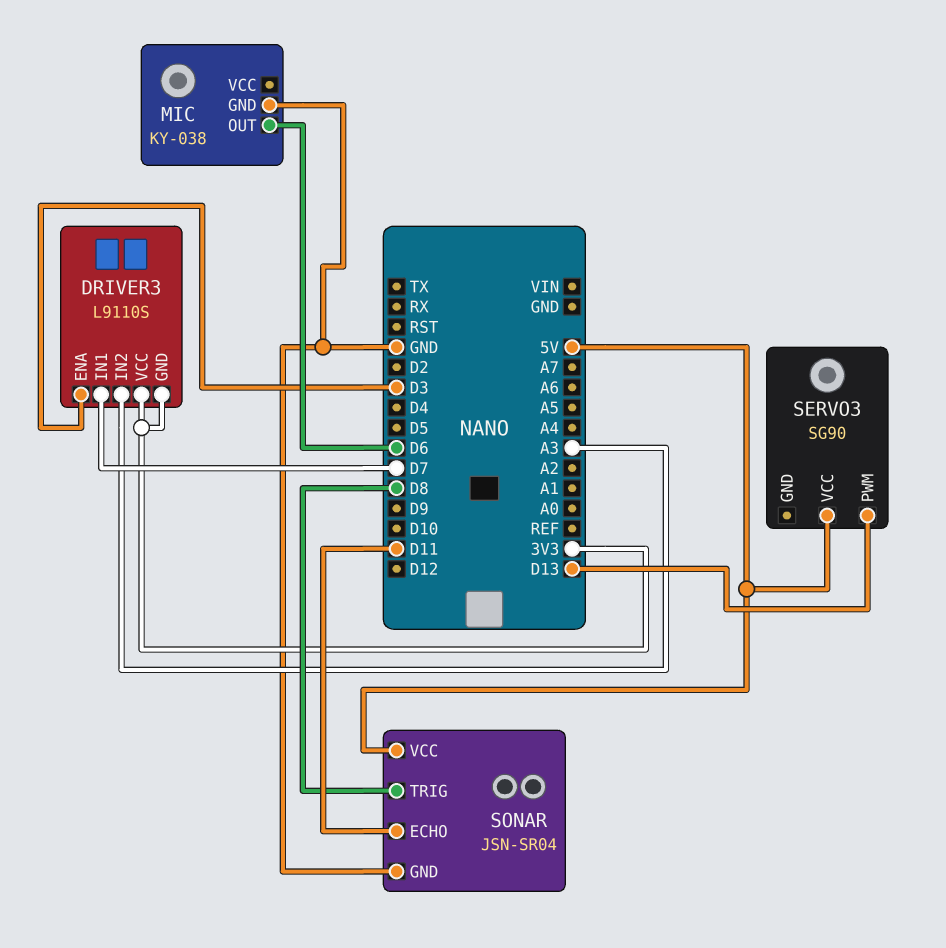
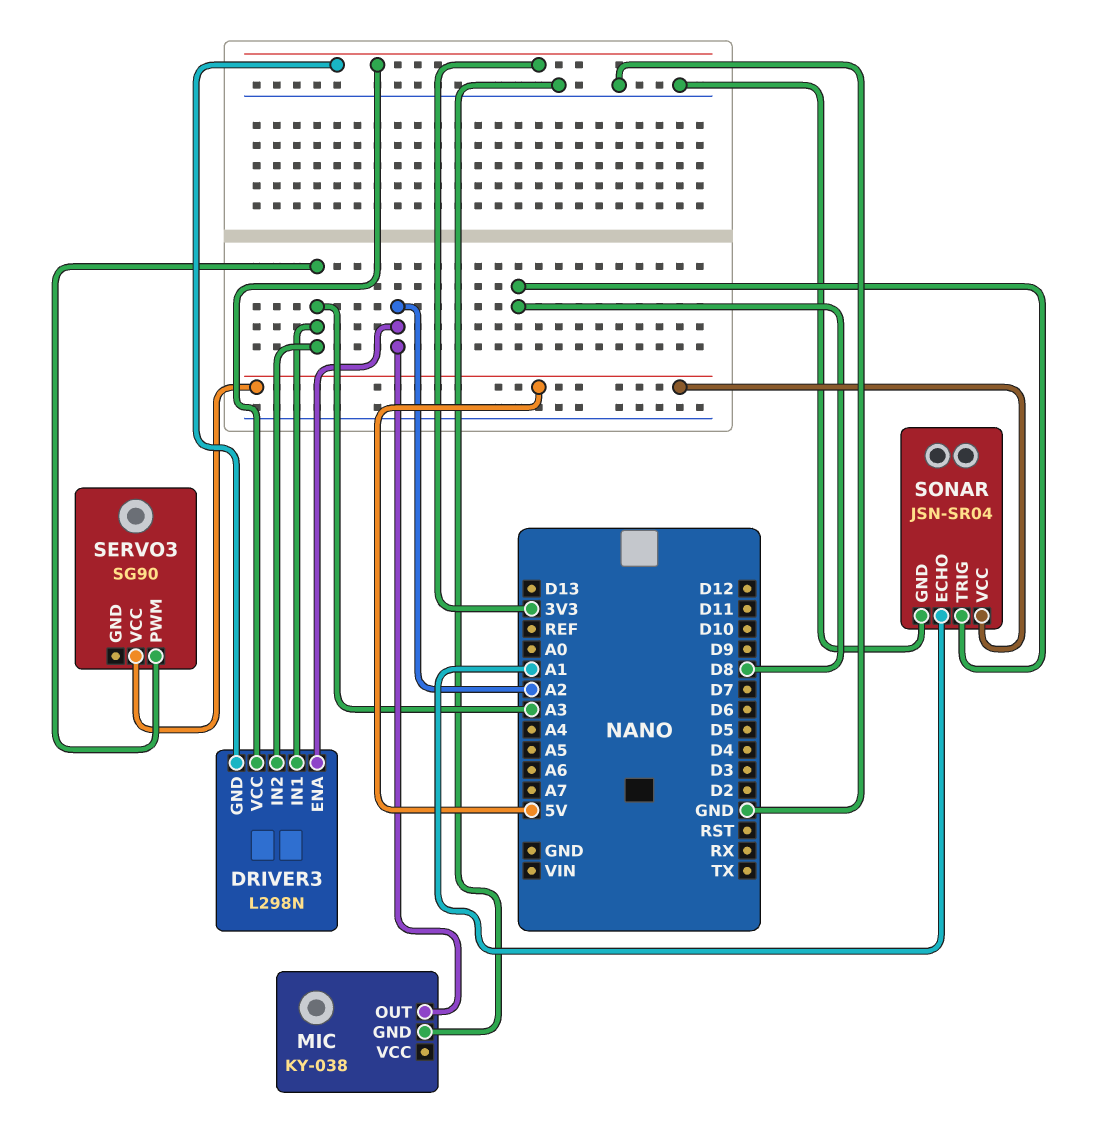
DRIVER3: L9110S -> L298N
DRIVER3 pin ENA: D3 -> A2
DRIVER3 pin IN1: D7 -> A3
MIC pin OUT: D6 -> A2
SERVO3 pin PWM: D13 -> A3
SONAR pin ECHO: D11 -> A1

